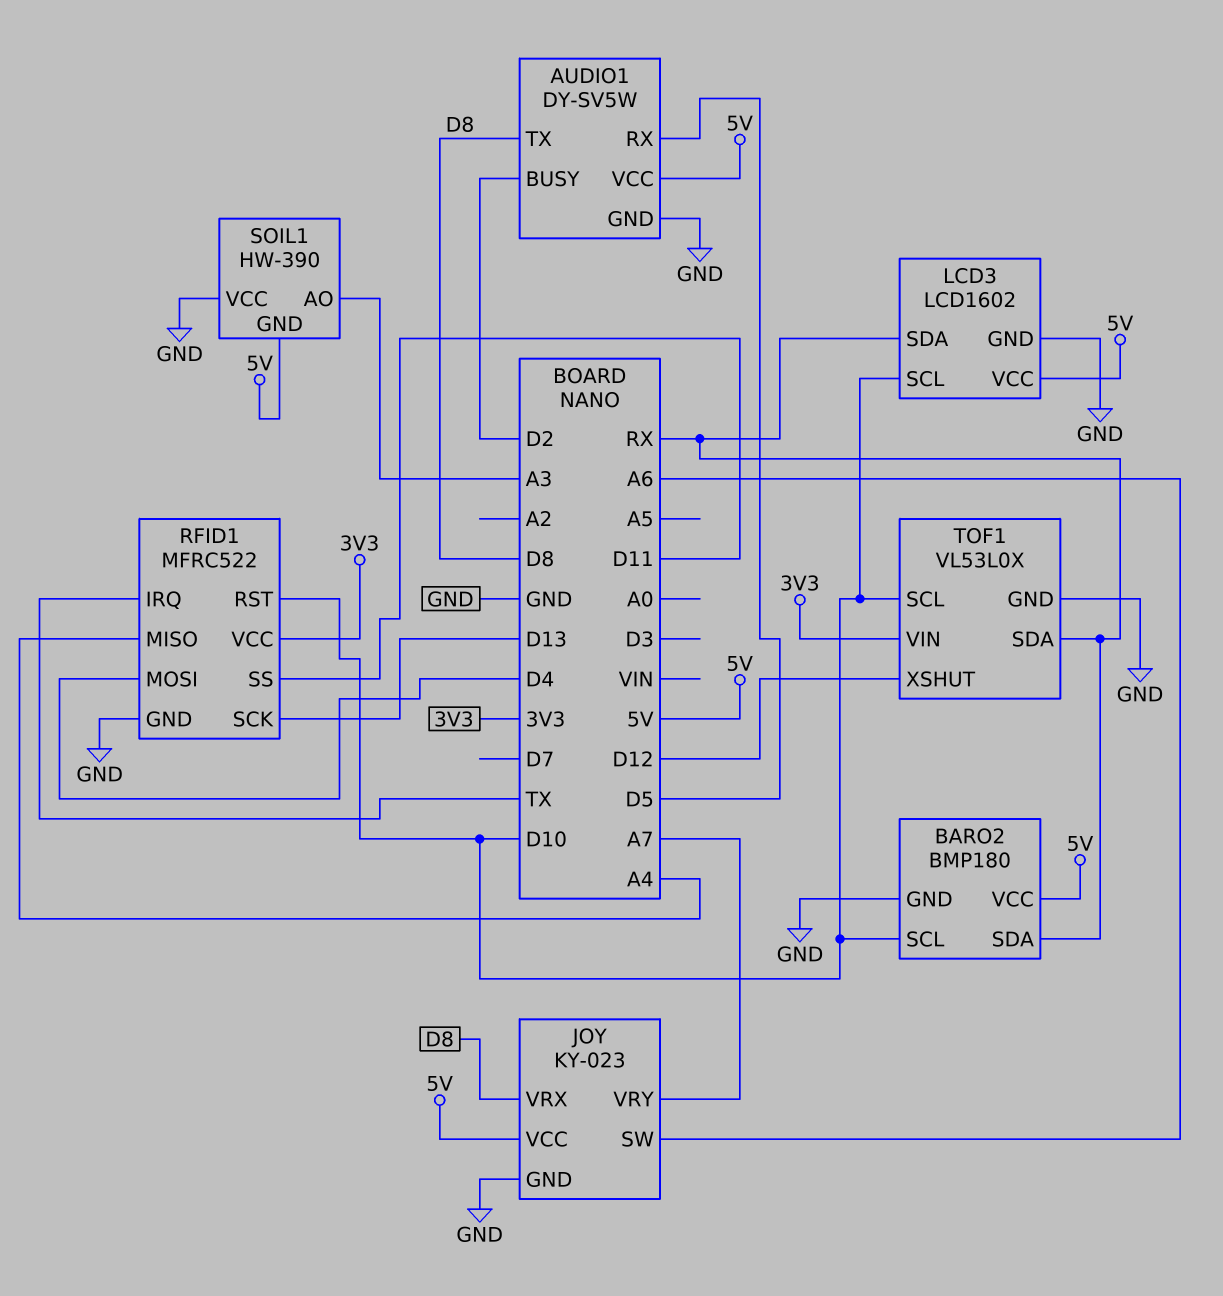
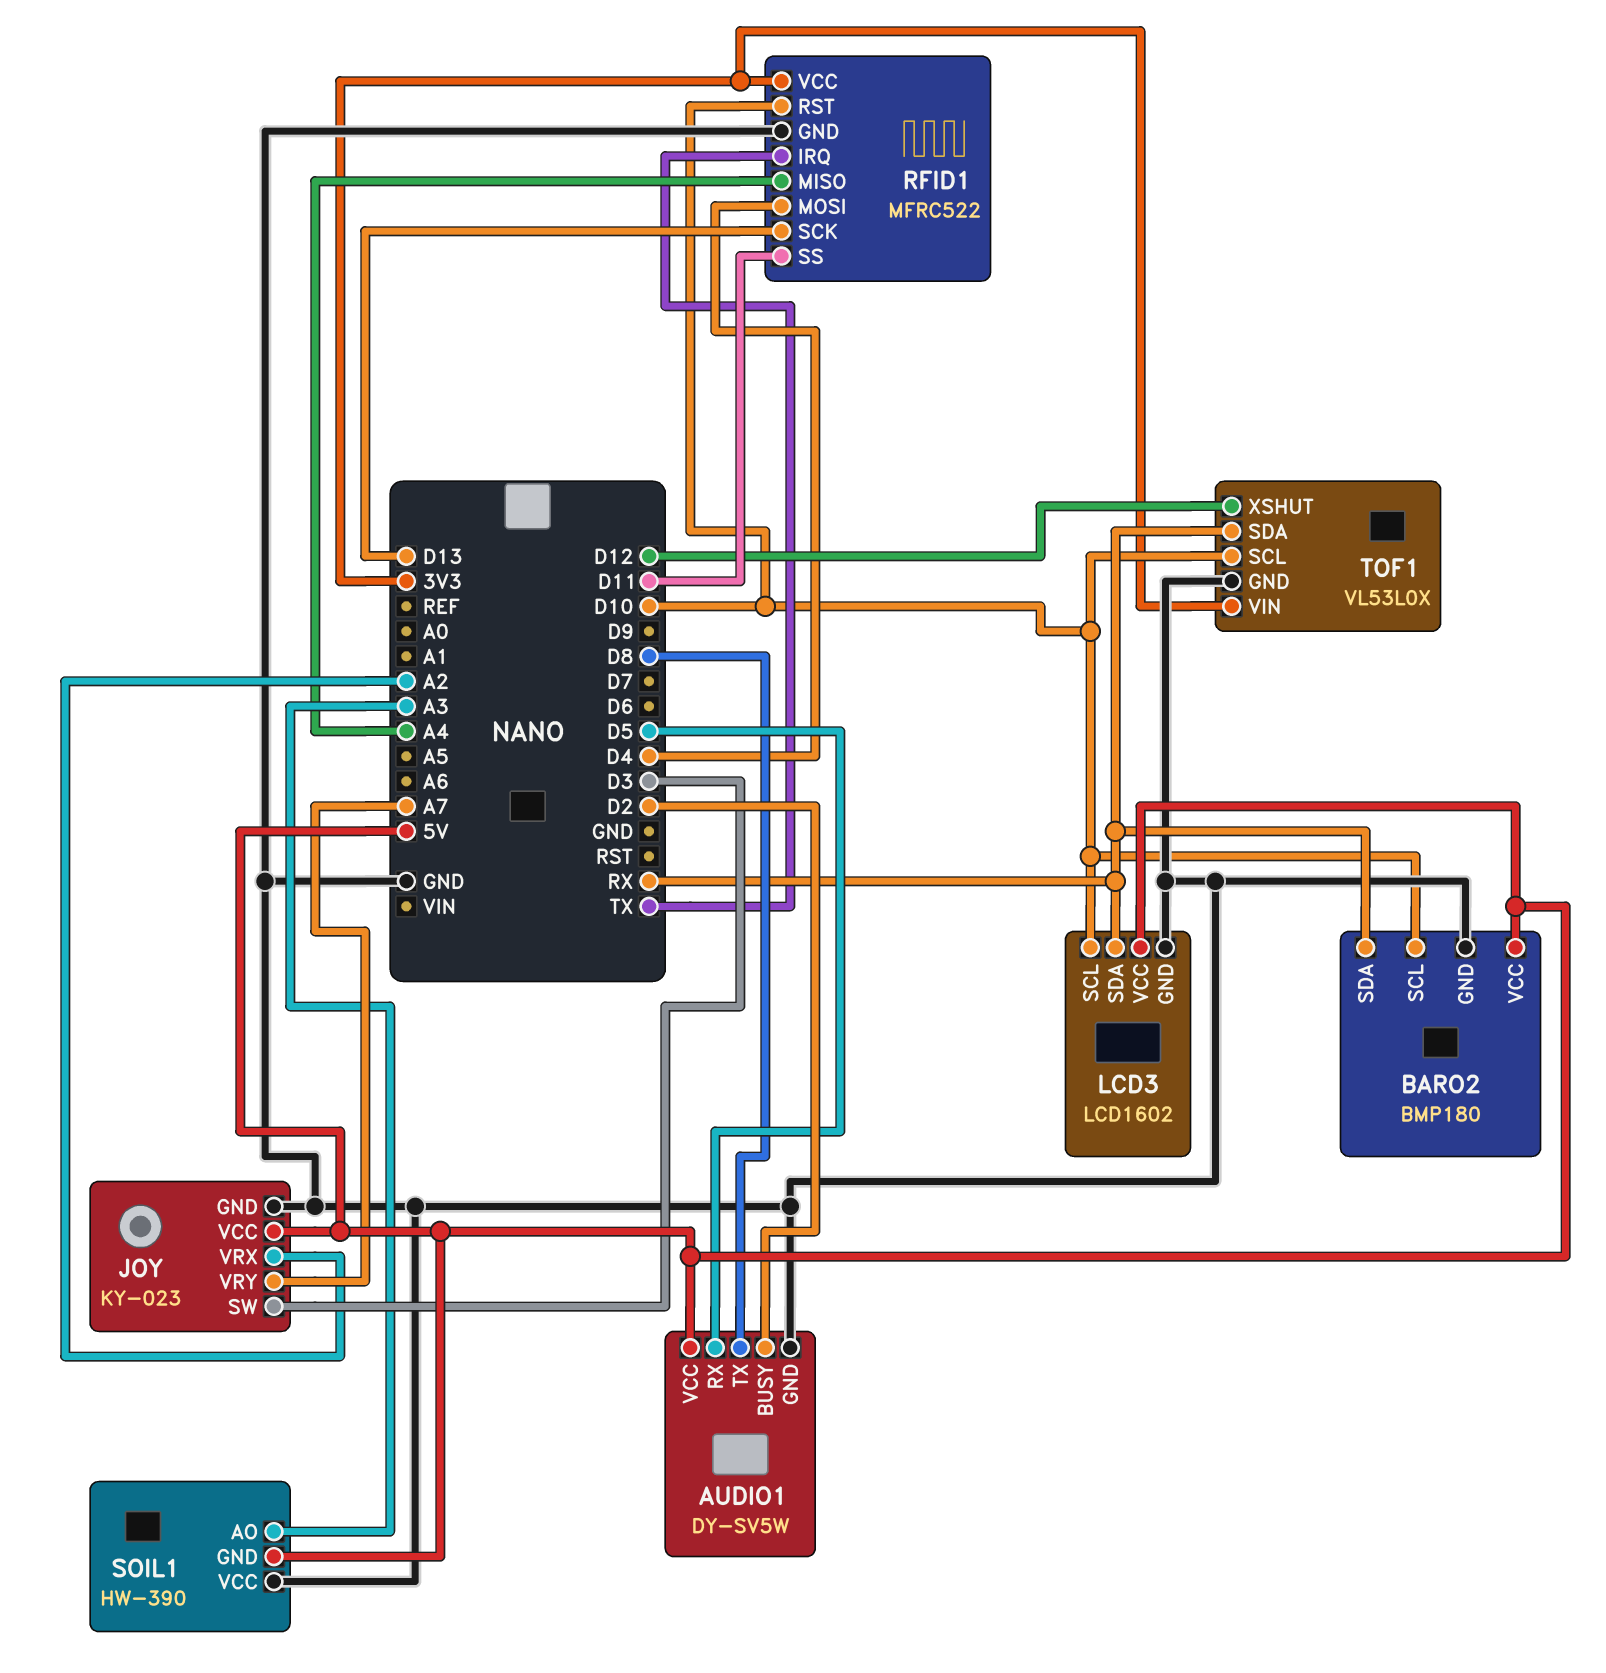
JOY pin SW: A6 -> D3
JOY pin VRX: D8 -> A2

